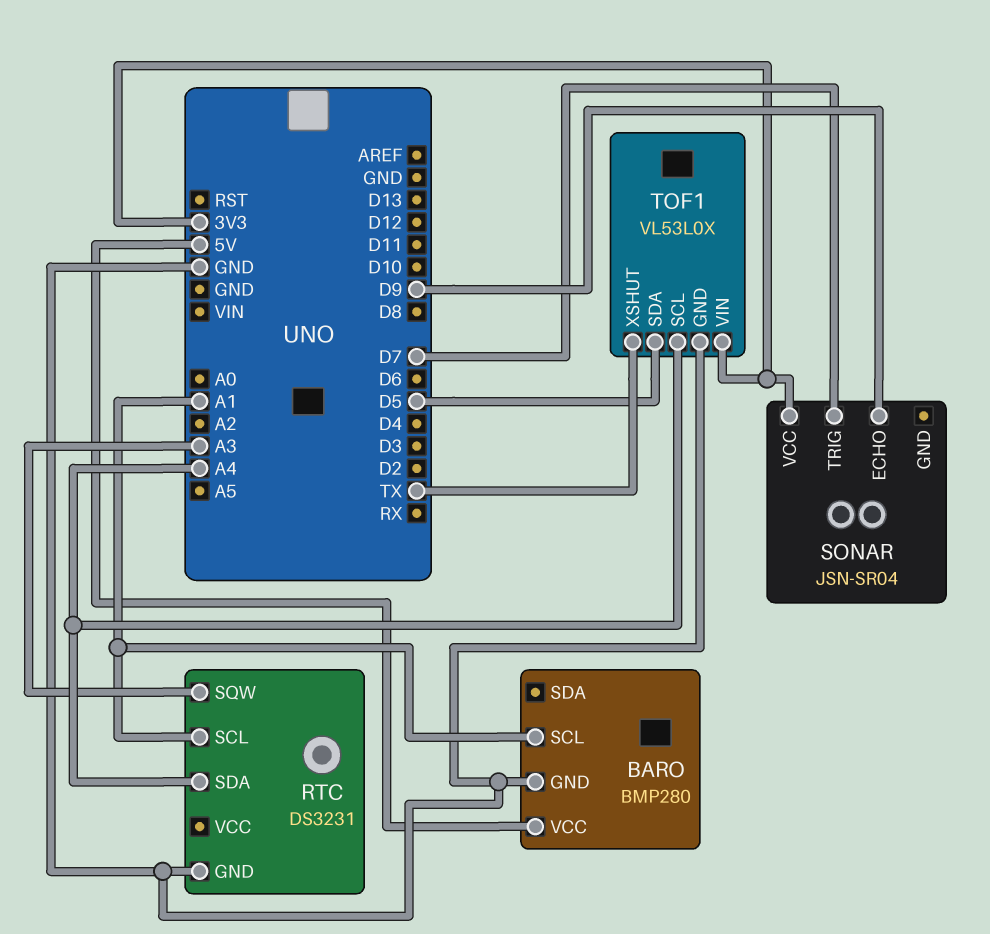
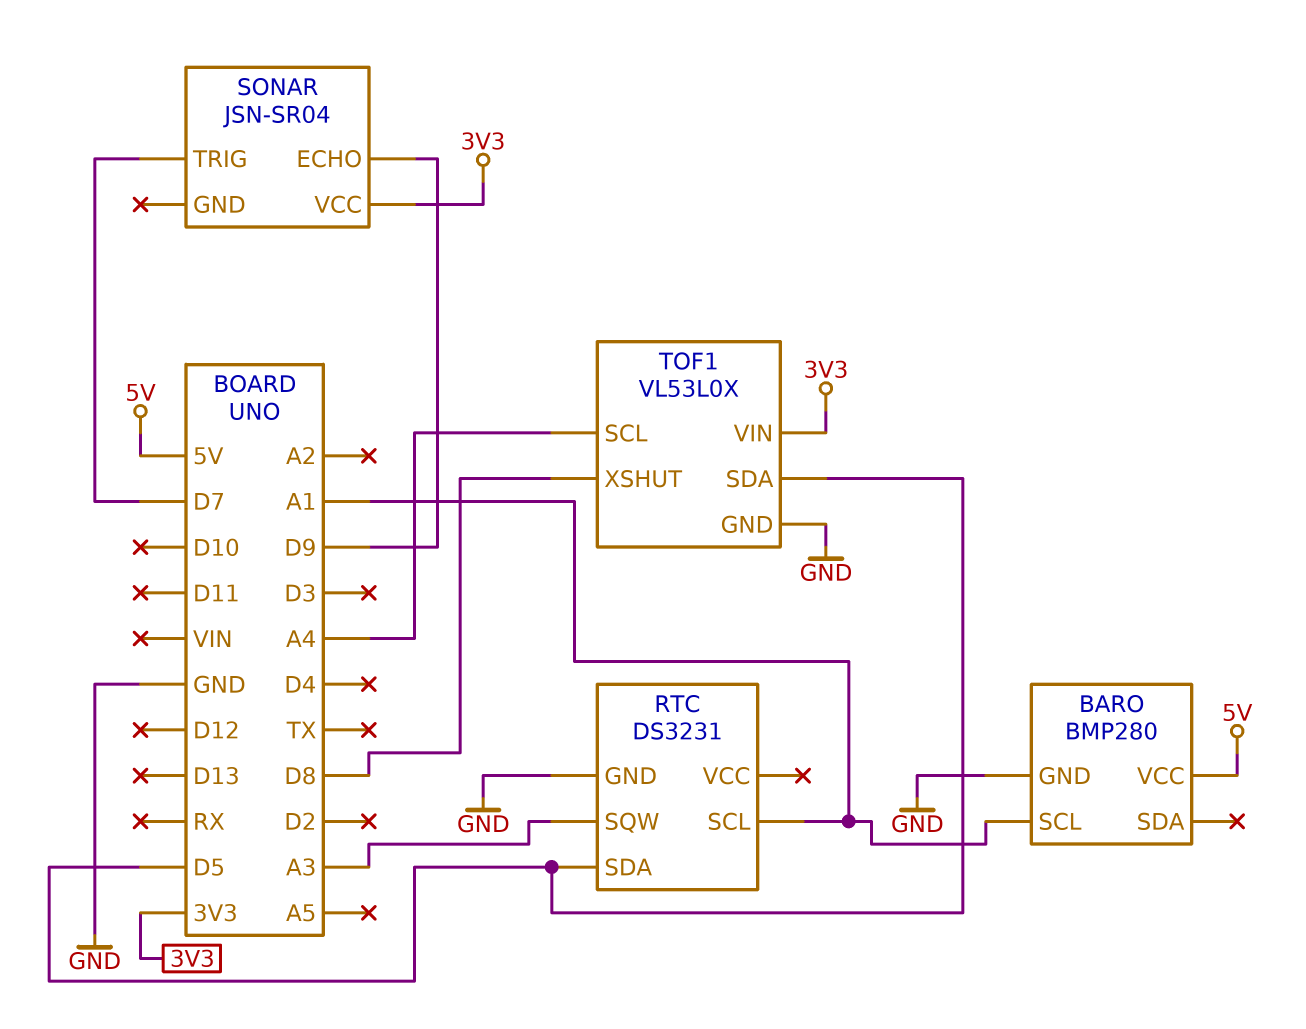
RTC pin SDA: A4 -> D5
TOF1 pin XSHUT: TX -> D8

